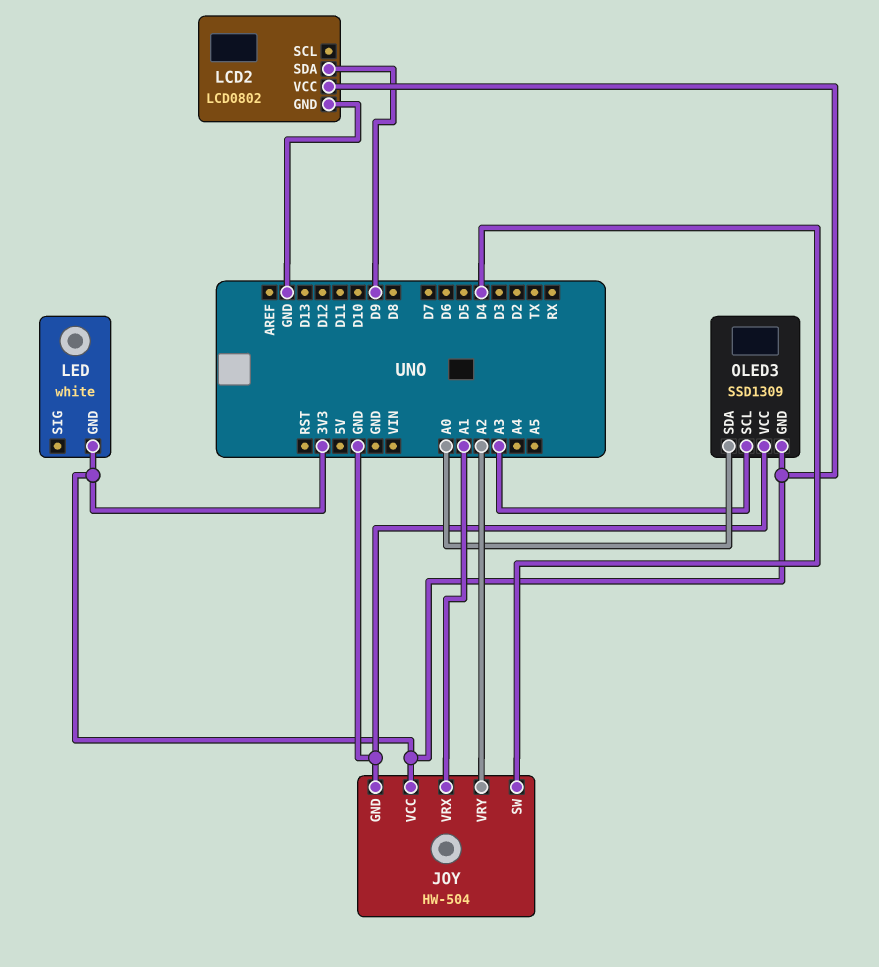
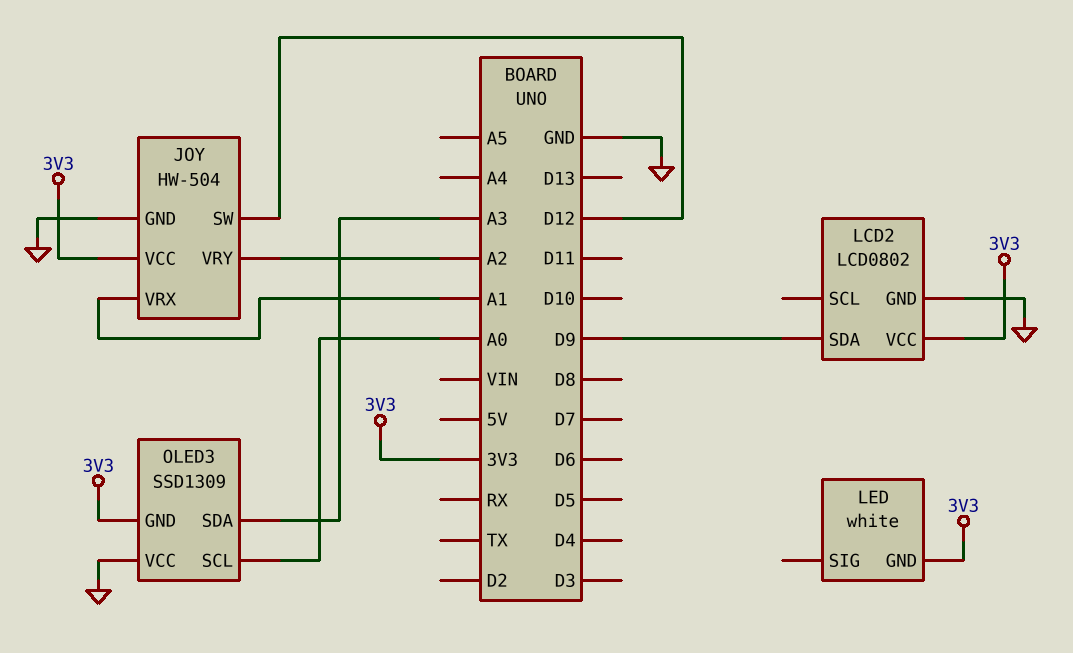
JOY pin SW: D4 -> D12
OLED3 pin SCL: A3 -> A0
OLED3 pin SDA: A0 -> A3

